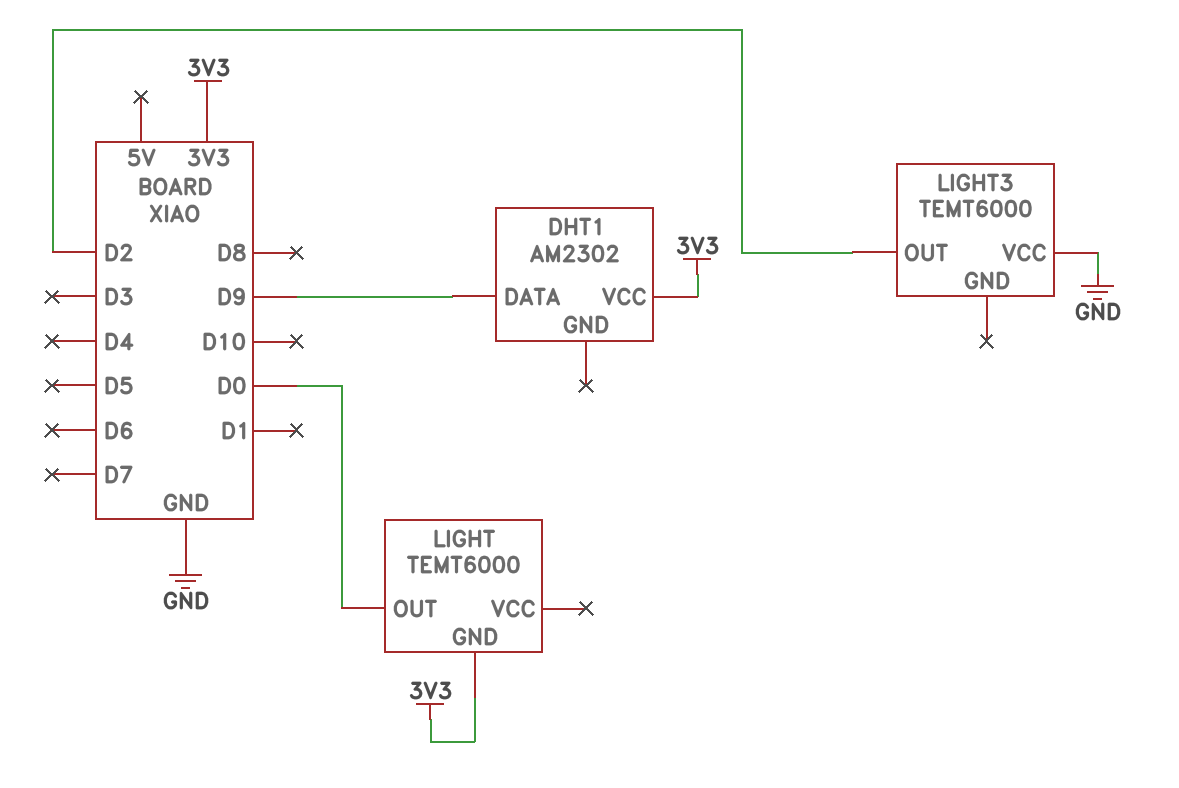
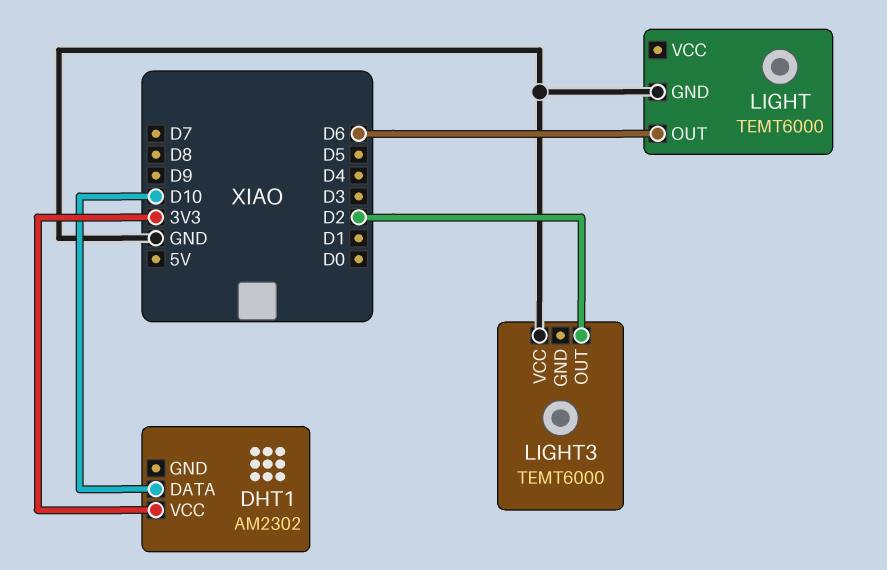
DHT1 pin DATA: D9 -> D10
LIGHT pin GND: 3V3 -> GND
LIGHT pin OUT: D0 -> D6

